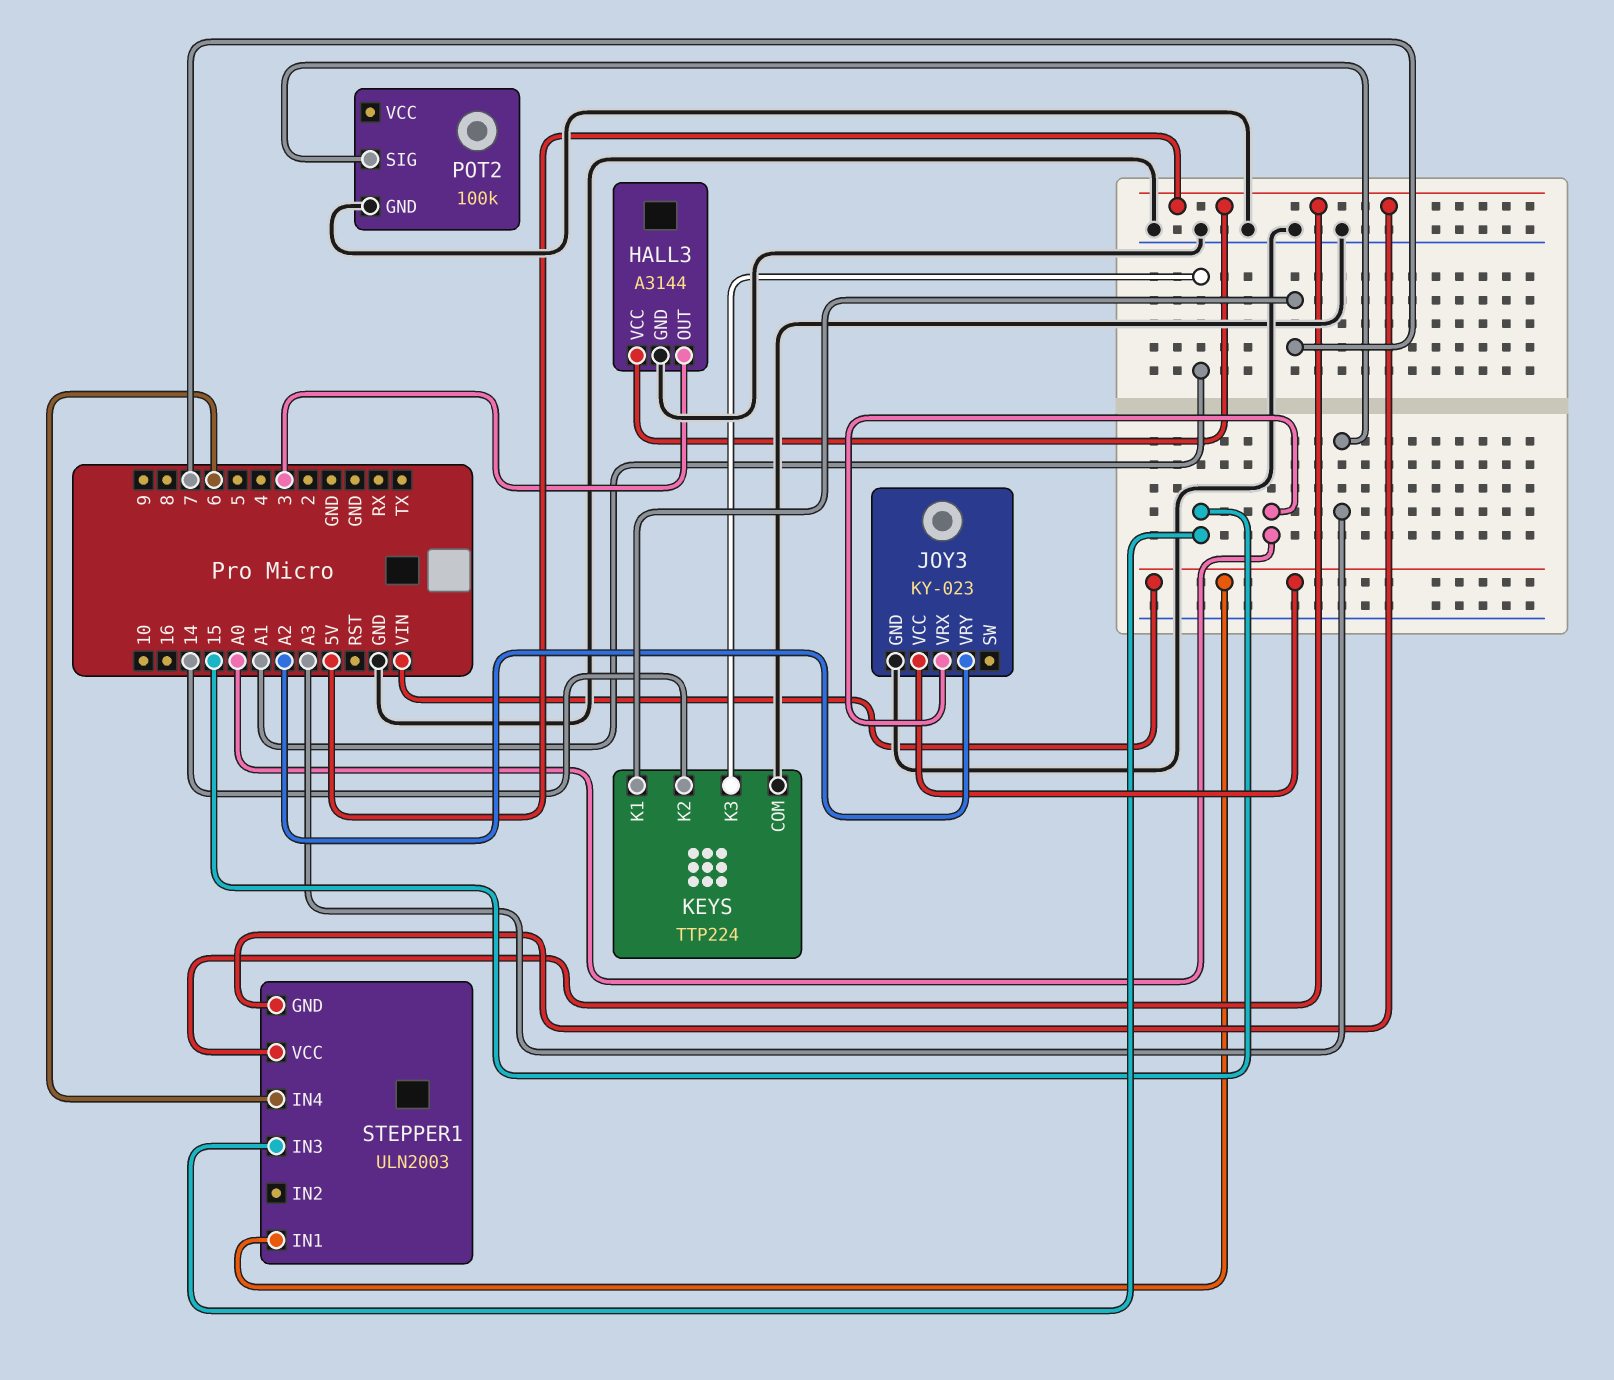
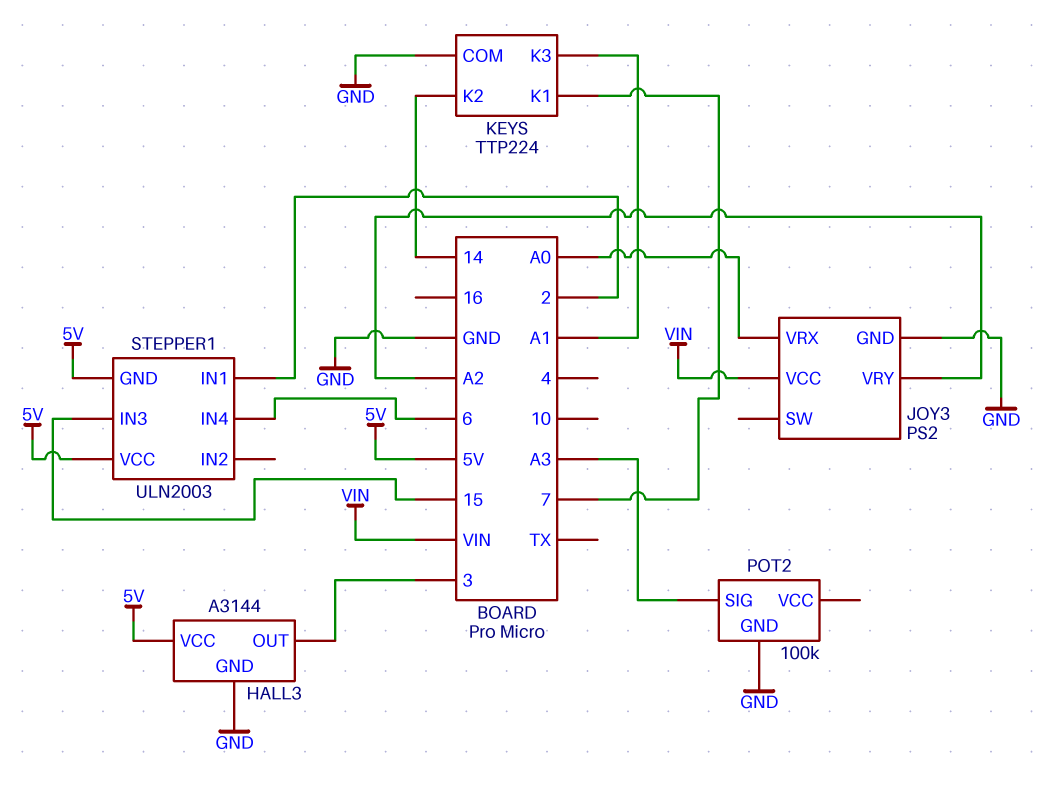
JOY3: KY-023 -> PS2
STEPPER1 pin IN1: VIN -> 2

